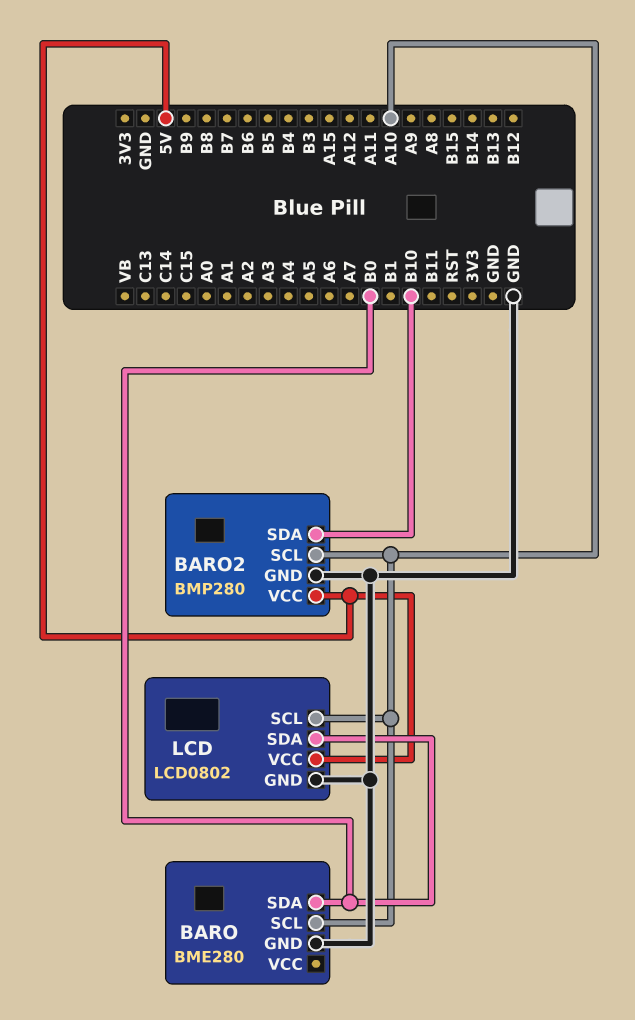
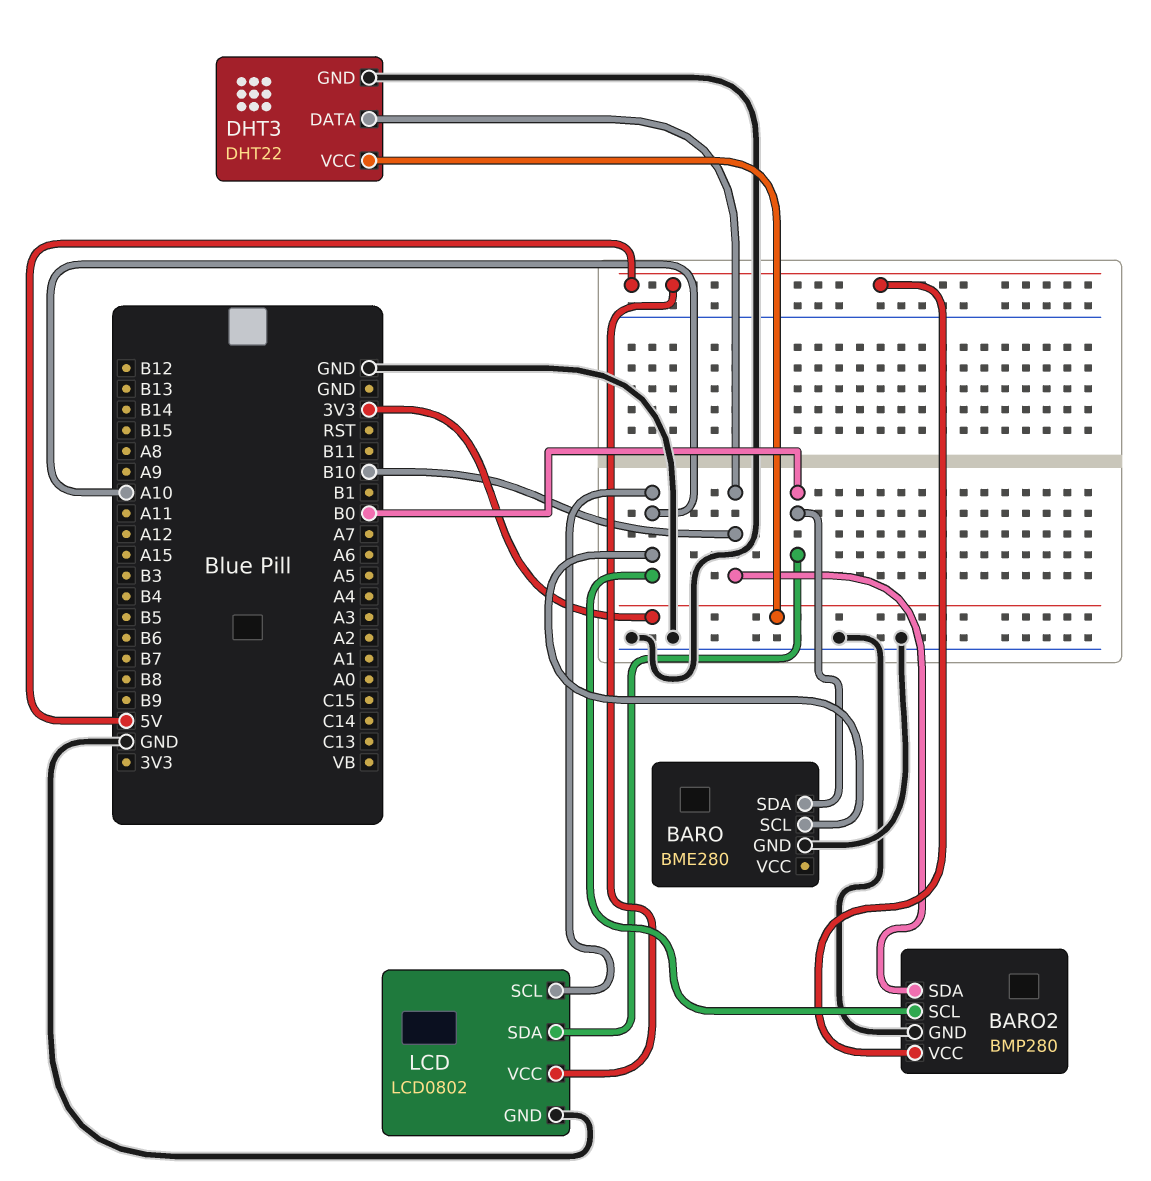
DHT3: none -> DHT22
DHT3 pin DATA: none -> B10
DHT3 pin GND: none -> GND
DHT3 pin VCC: none -> 3V3

